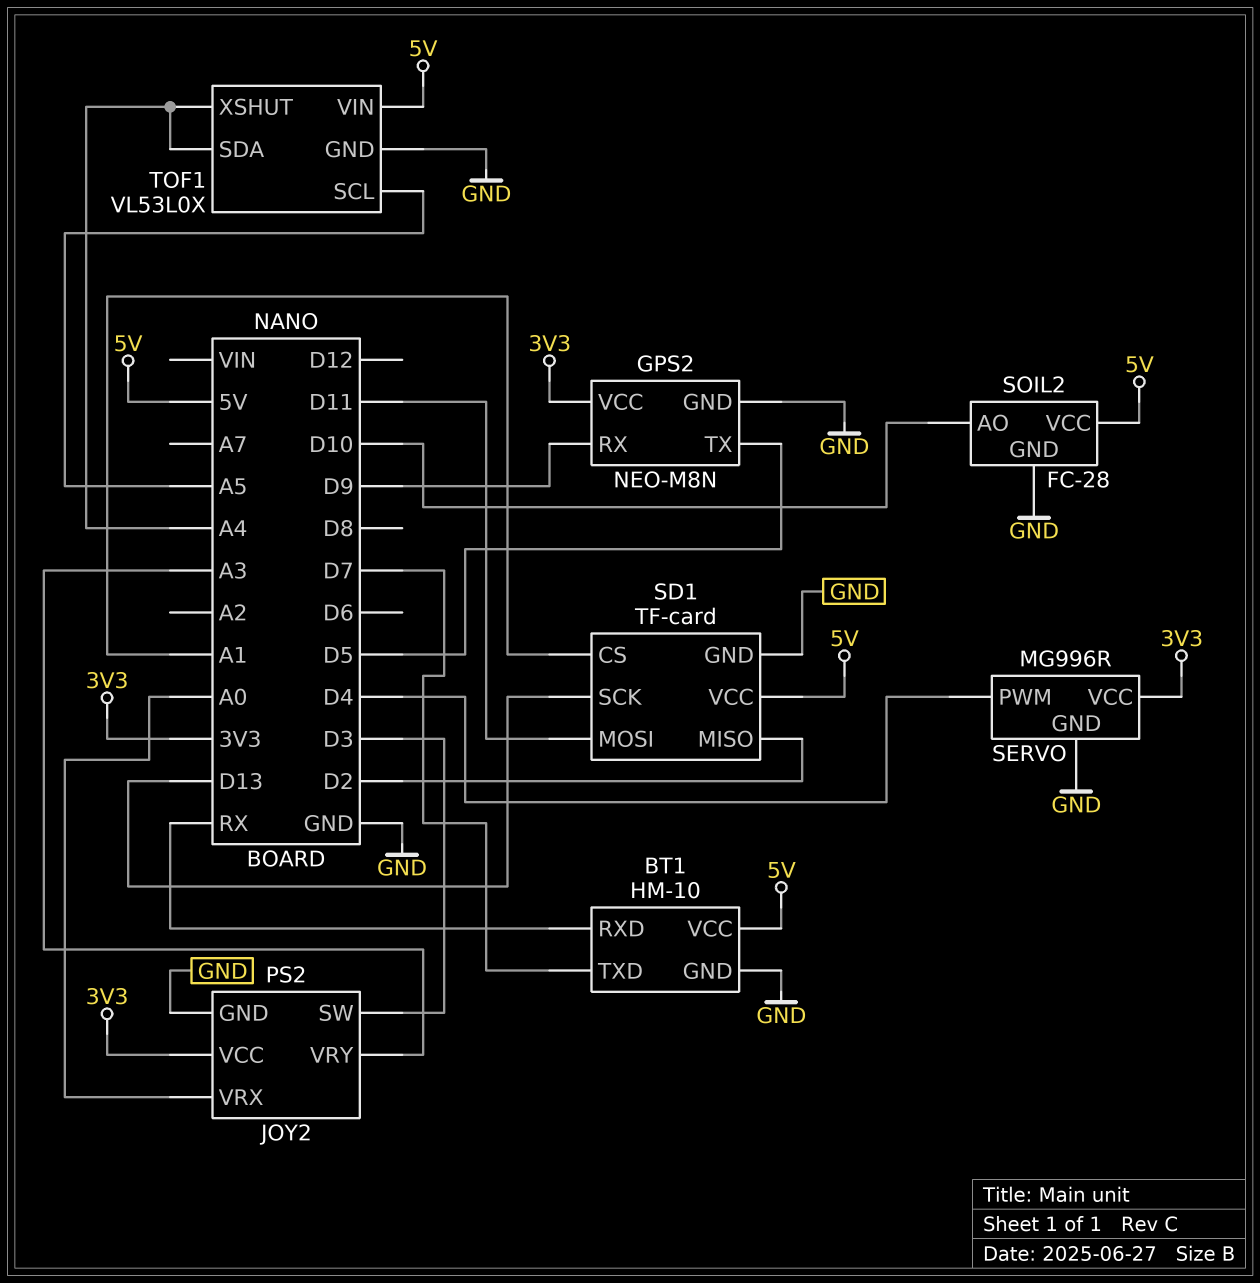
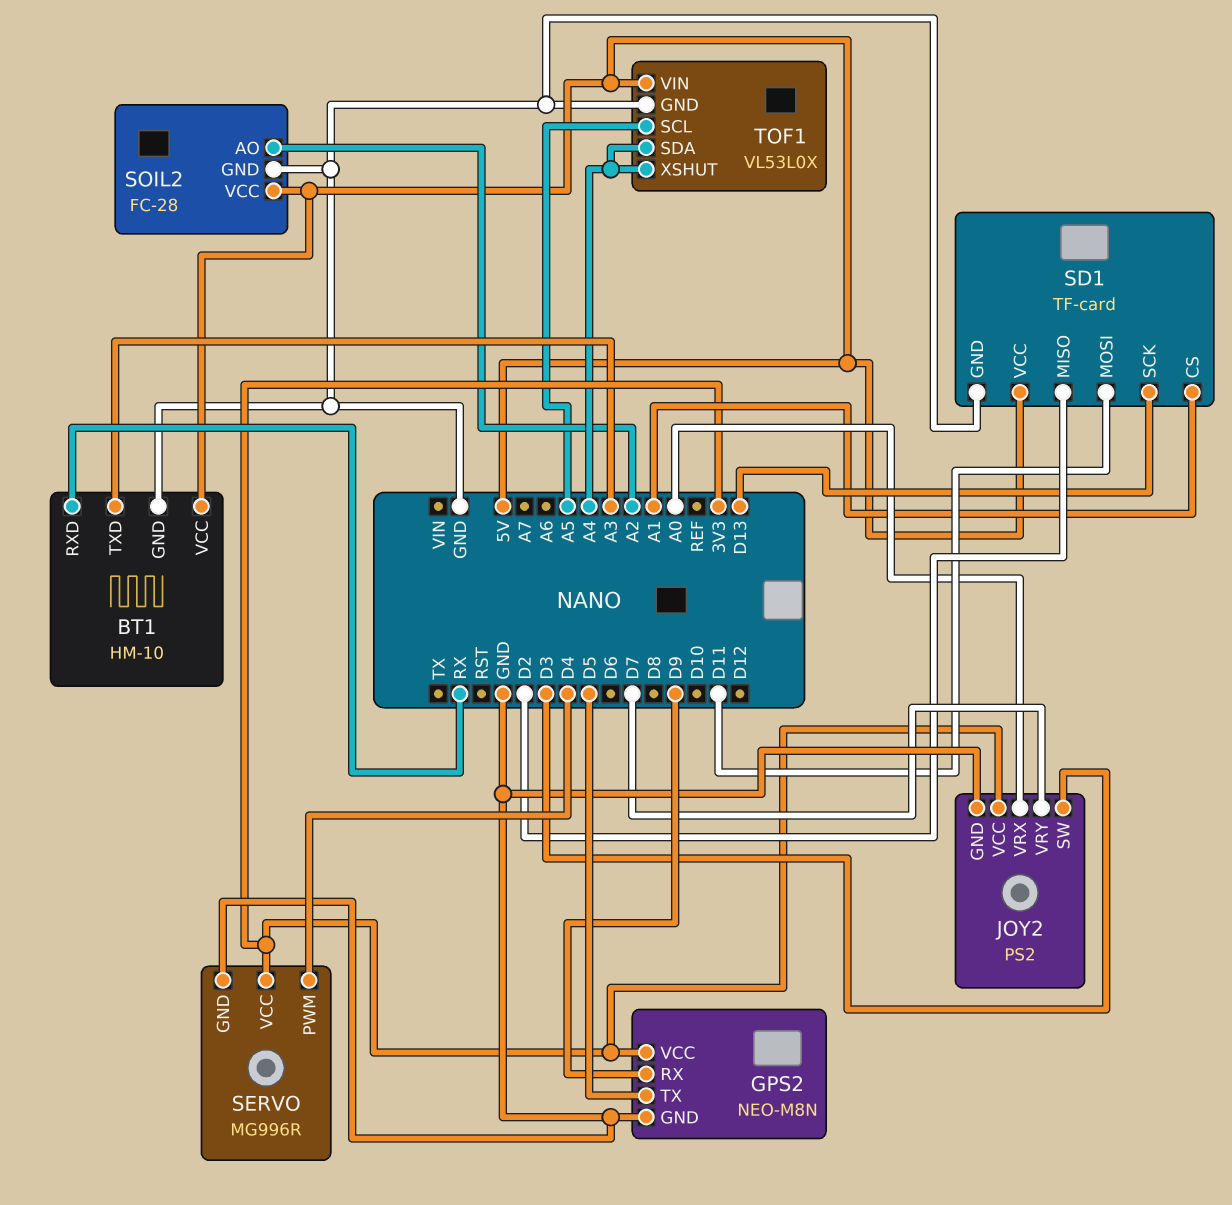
BT1 pin TXD: D7 -> A3
JOY2 pin VRY: A3 -> D7
SOIL2 pin AO: D10 -> A2

